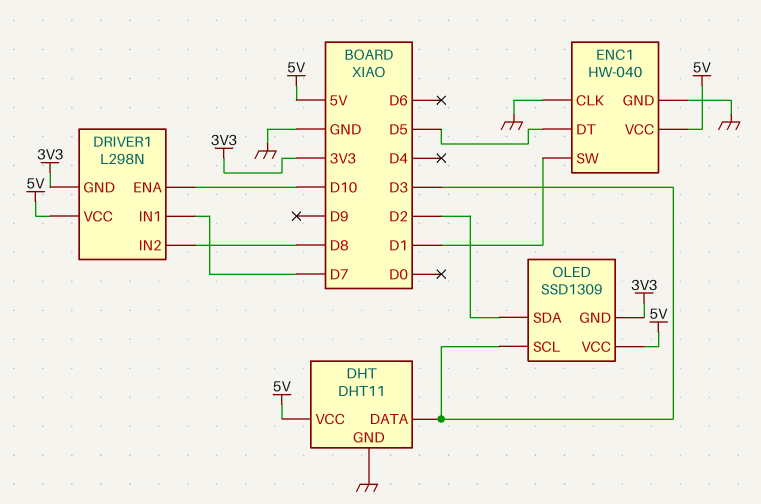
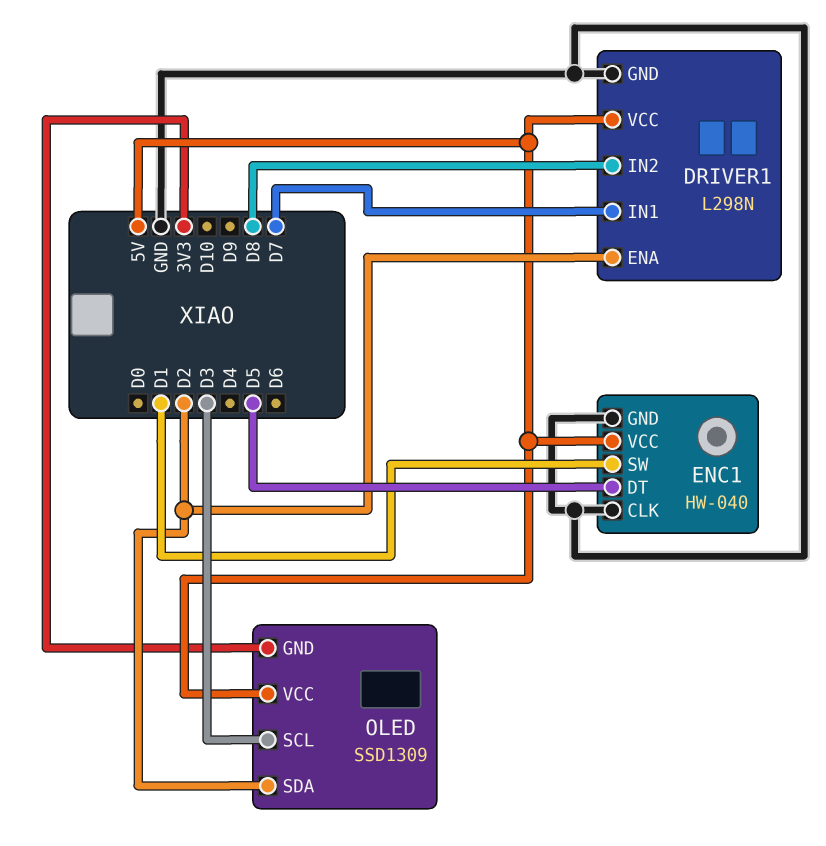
DHT: DHT11 -> none
DHT pin DATA: D3 -> none
DHT pin GND: GND -> none
DHT pin VCC: 5V -> none
DRIVER1 pin ENA: D10 -> D2
DRIVER1 pin GND: 3V3 -> GND

